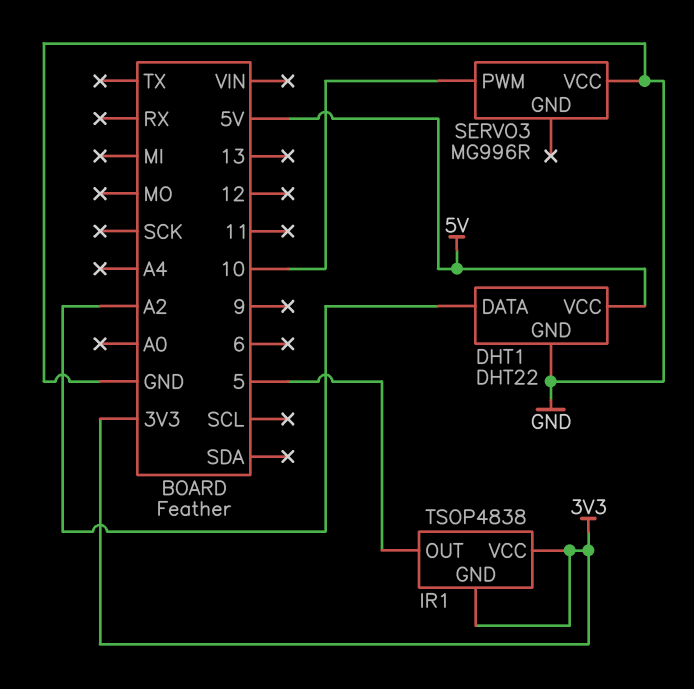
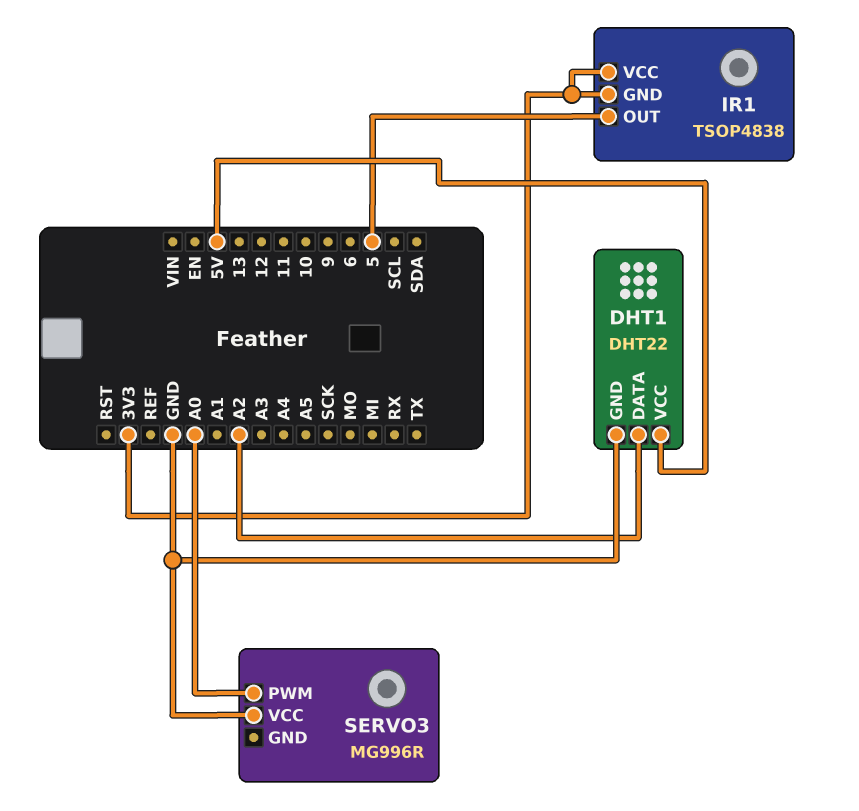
SERVO3 pin PWM: 10 -> A0

